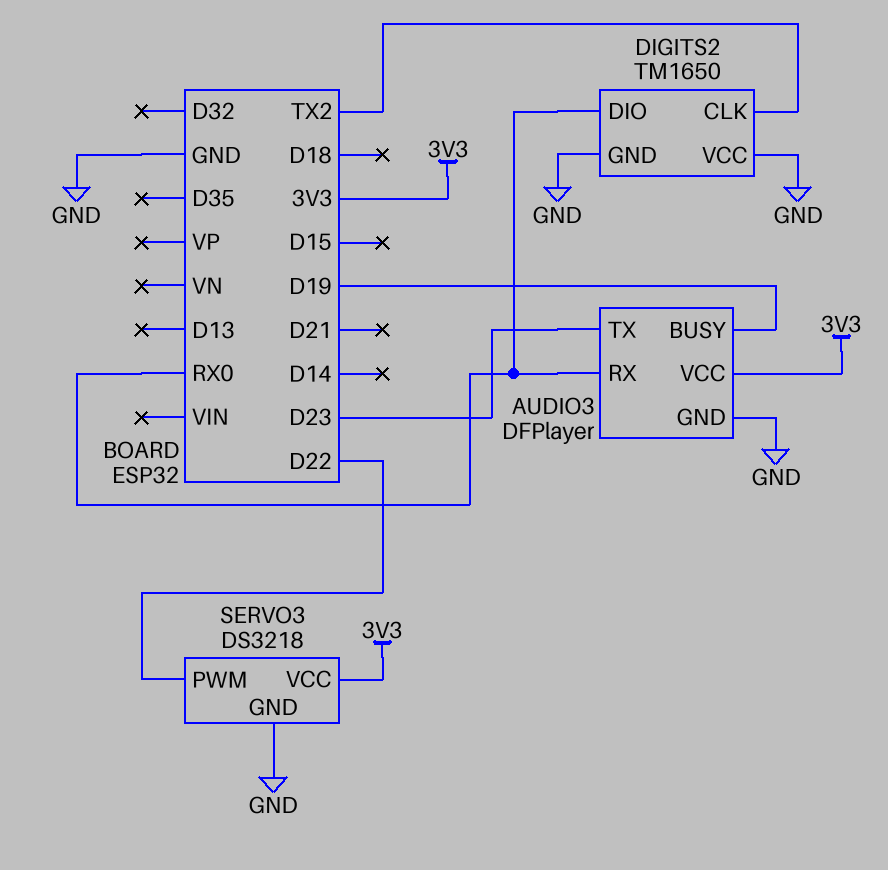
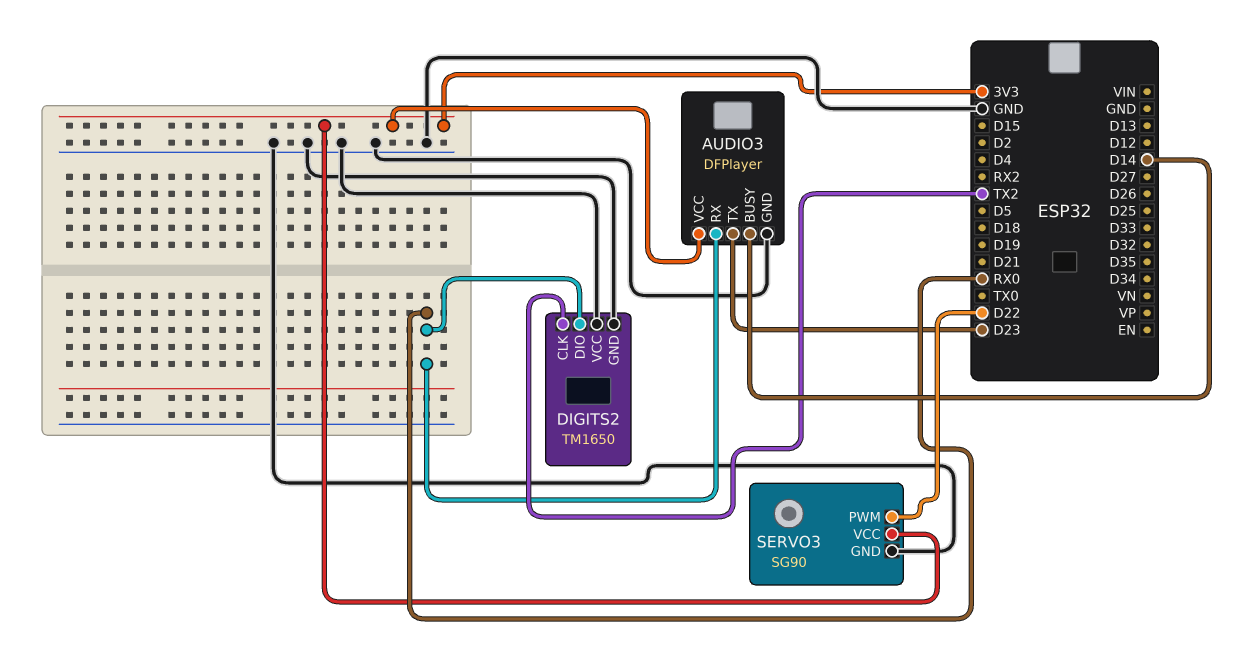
AUDIO3 pin BUSY: D19 -> D14
SERVO3: DS3218 -> SG90

